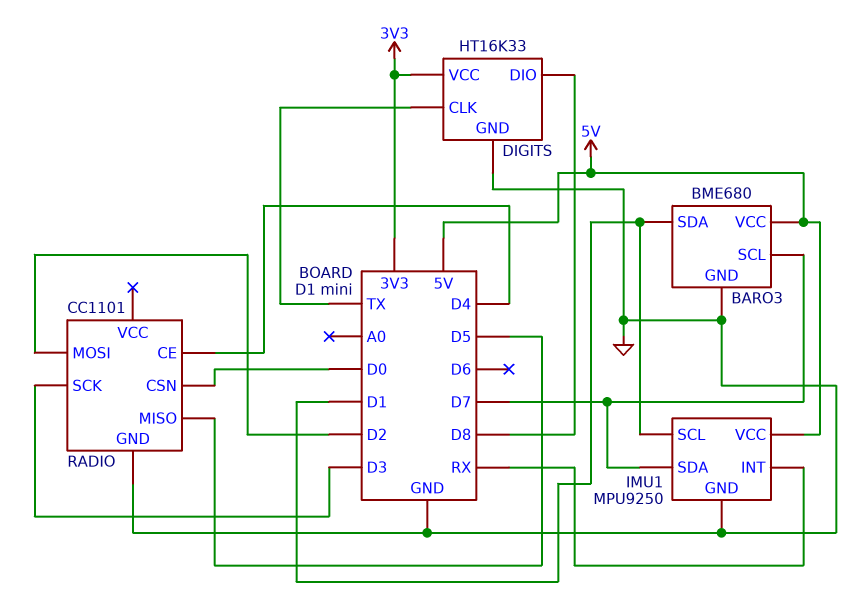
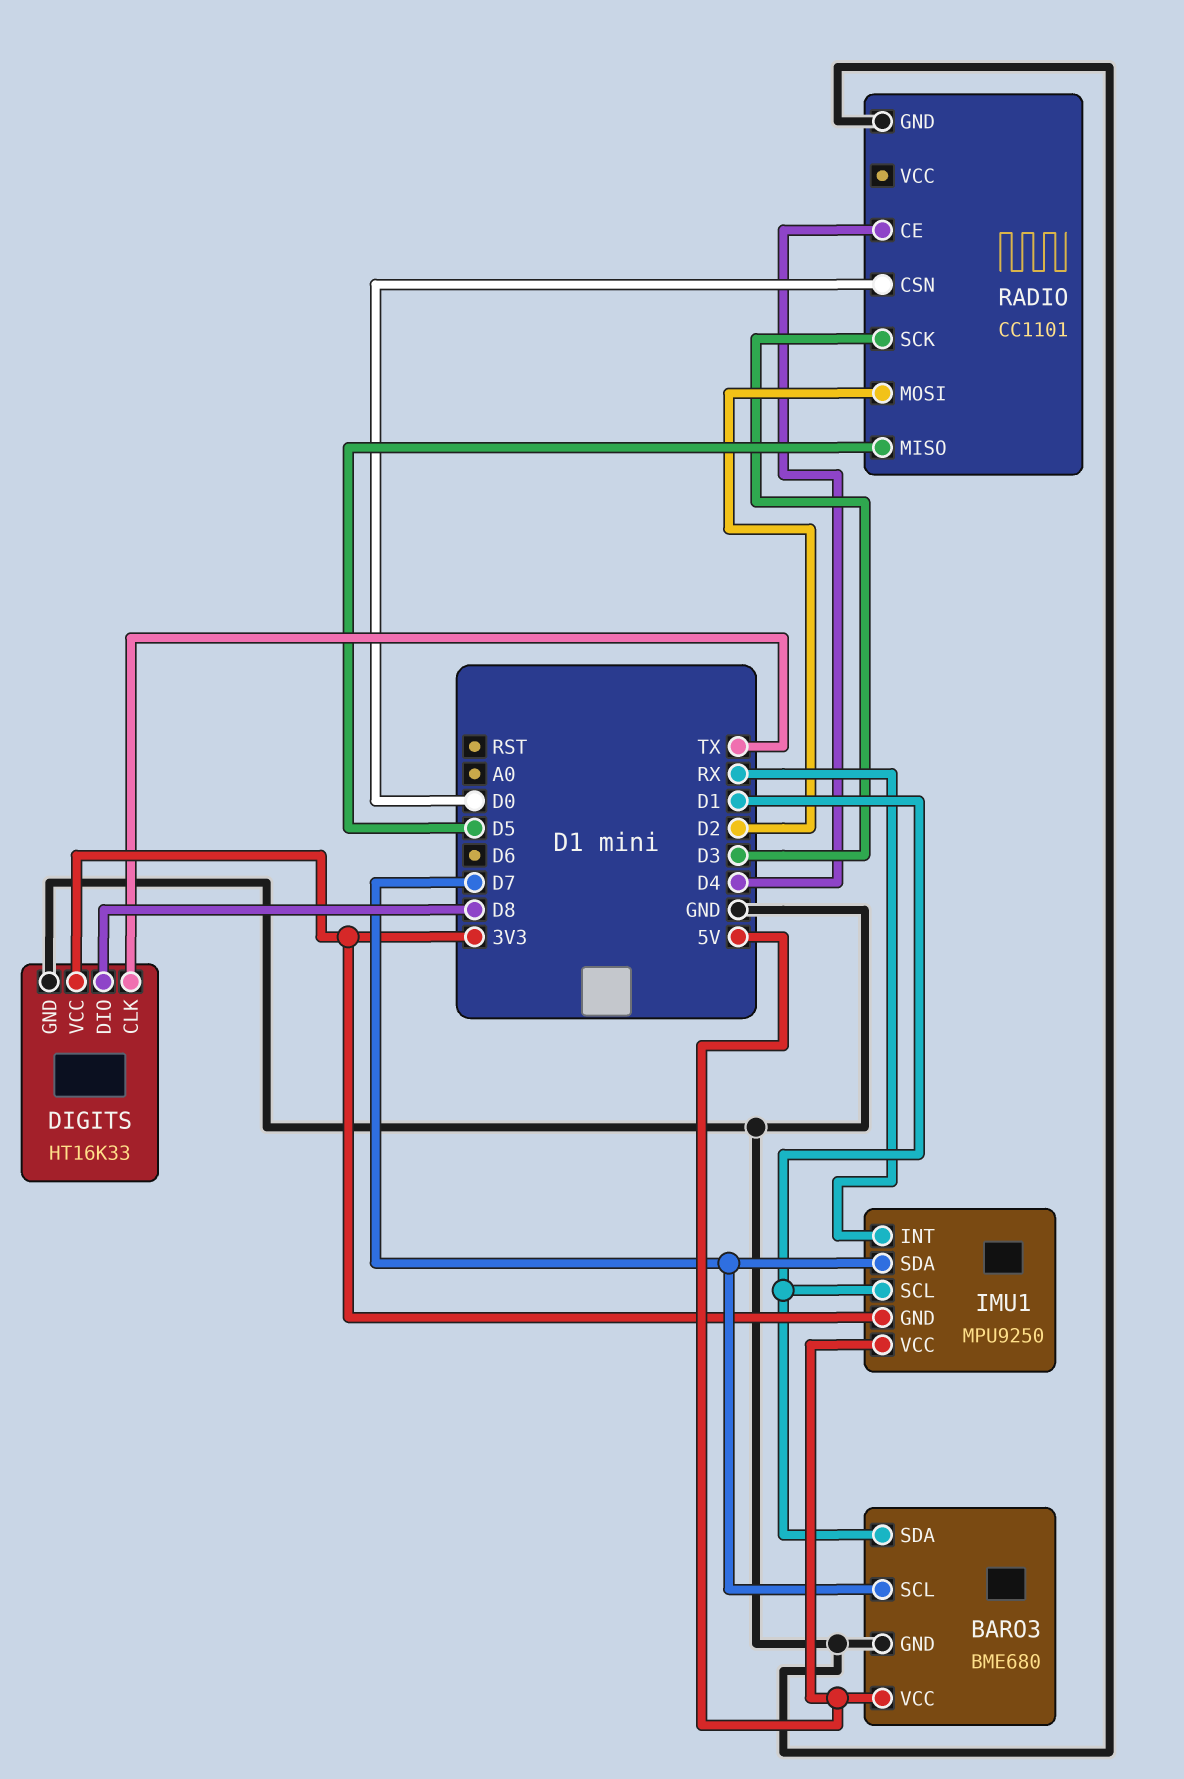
IMU1 pin GND: GND -> 3V3

